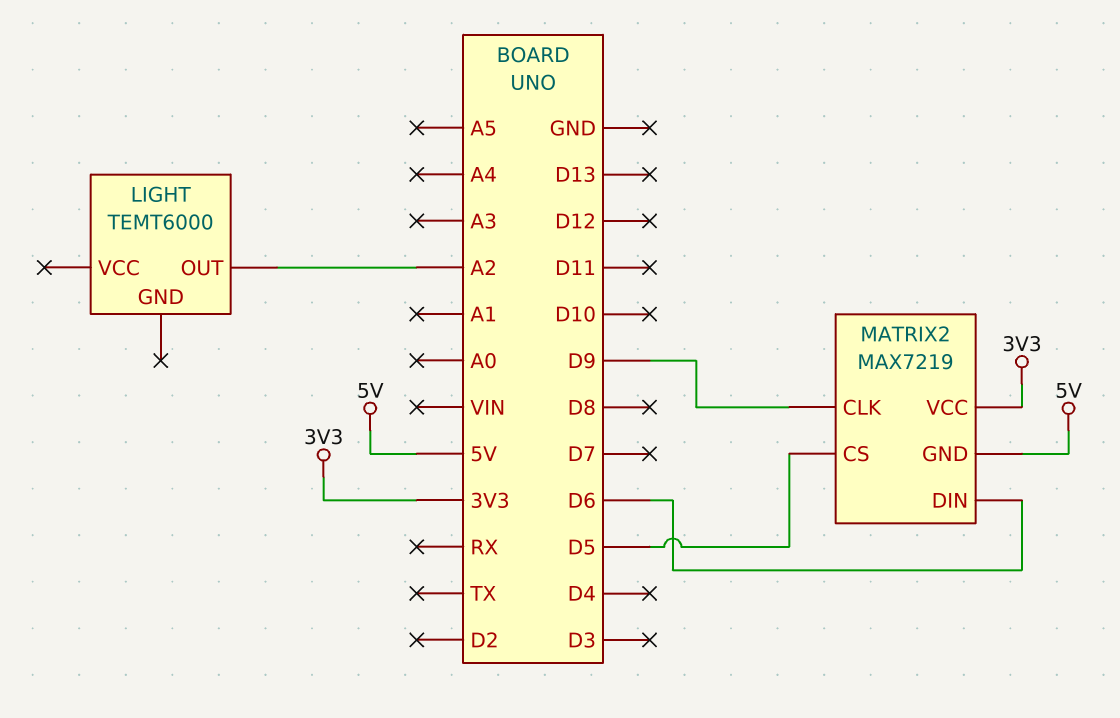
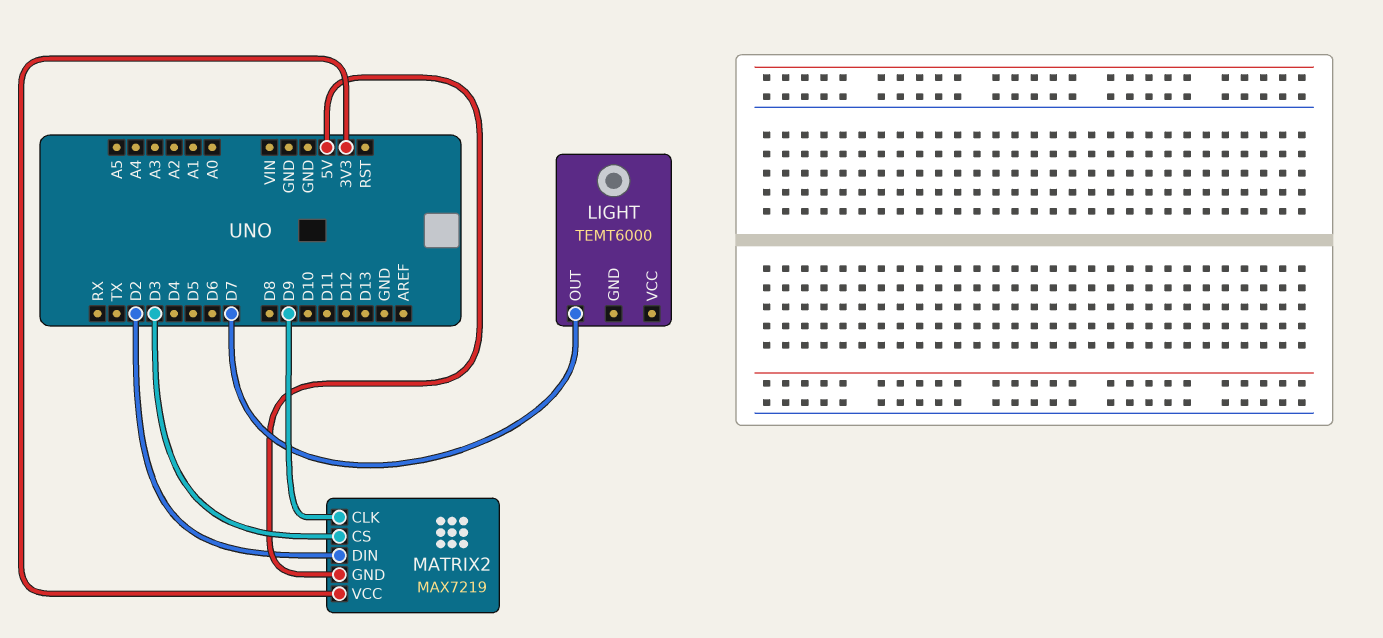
LIGHT pin OUT: A2 -> D7
MATRIX2 pin CS: D5 -> D3
MATRIX2 pin DIN: D6 -> D2

